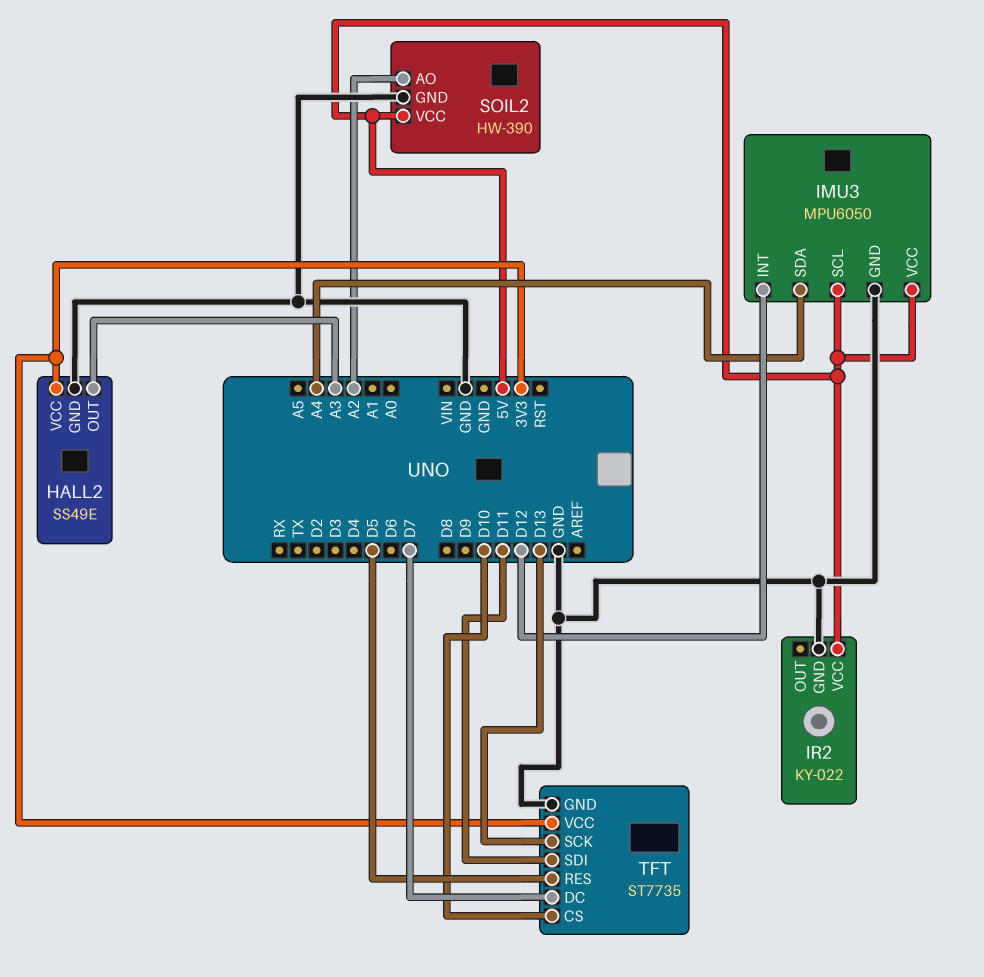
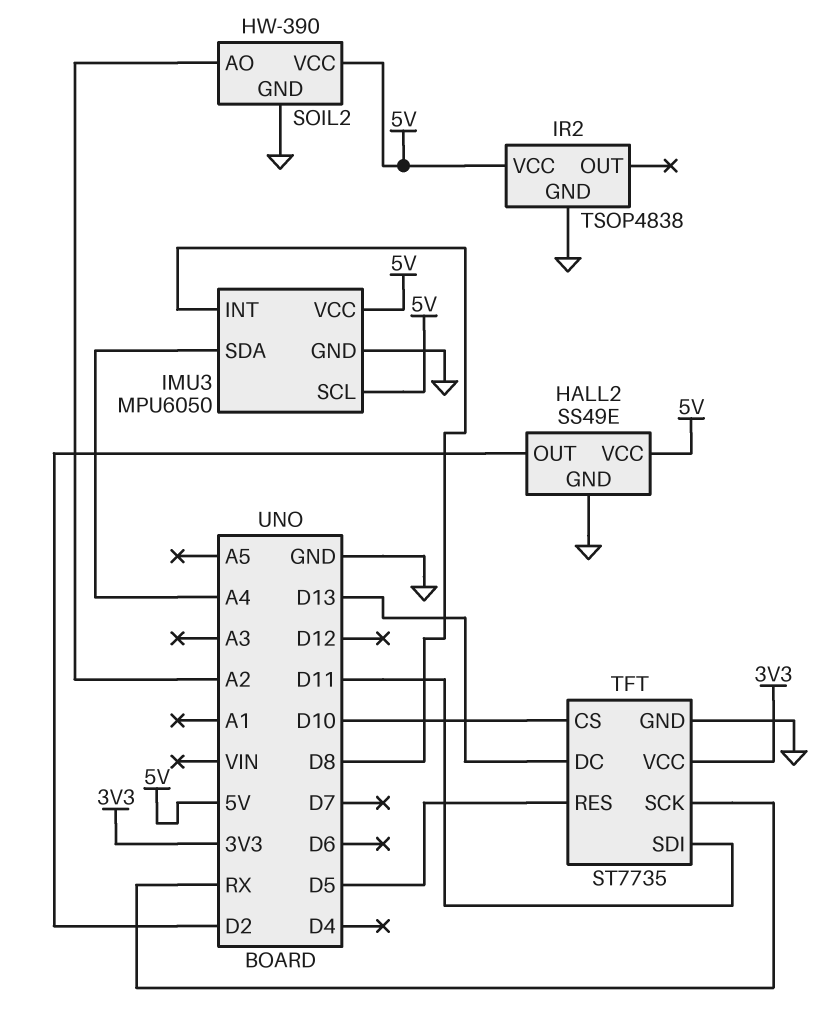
HALL2 pin OUT: A3 -> D2
HALL2 pin VCC: 3V3 -> 5V
IMU3 pin INT: D12 -> D8
IR2: KY-022 -> TSOP4838
TFT pin DC: D7 -> D13
TFT pin SCK: D13 -> RX

